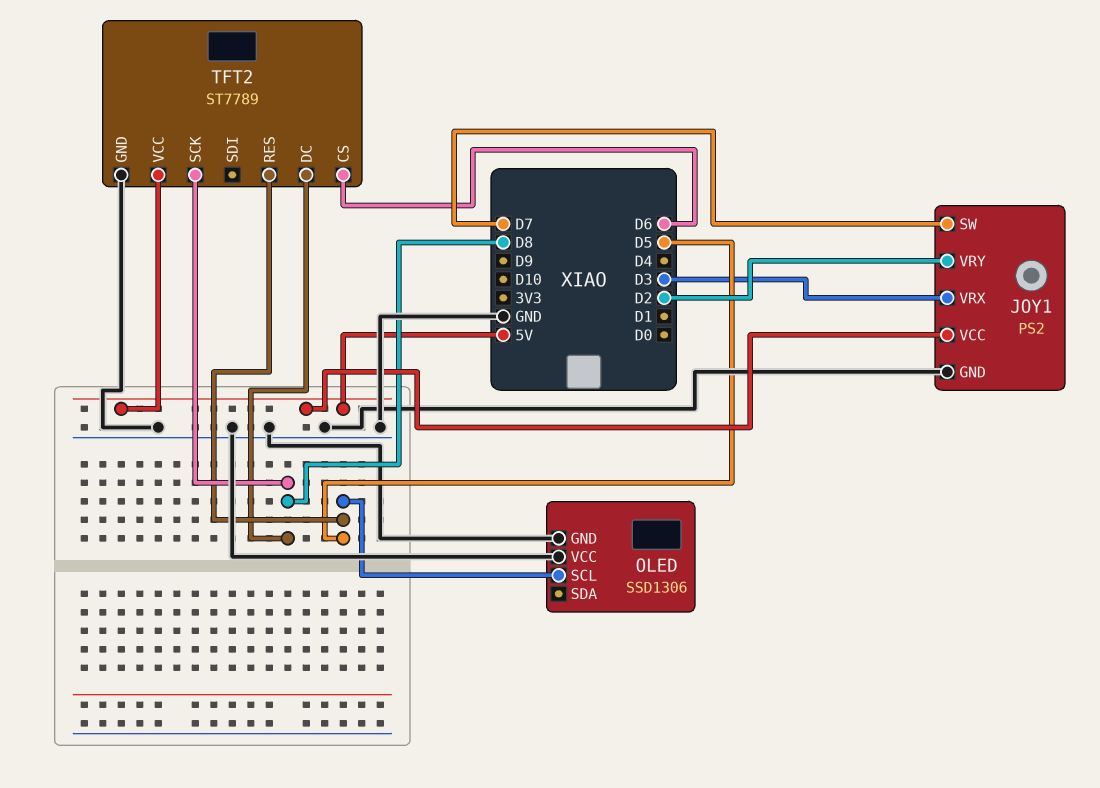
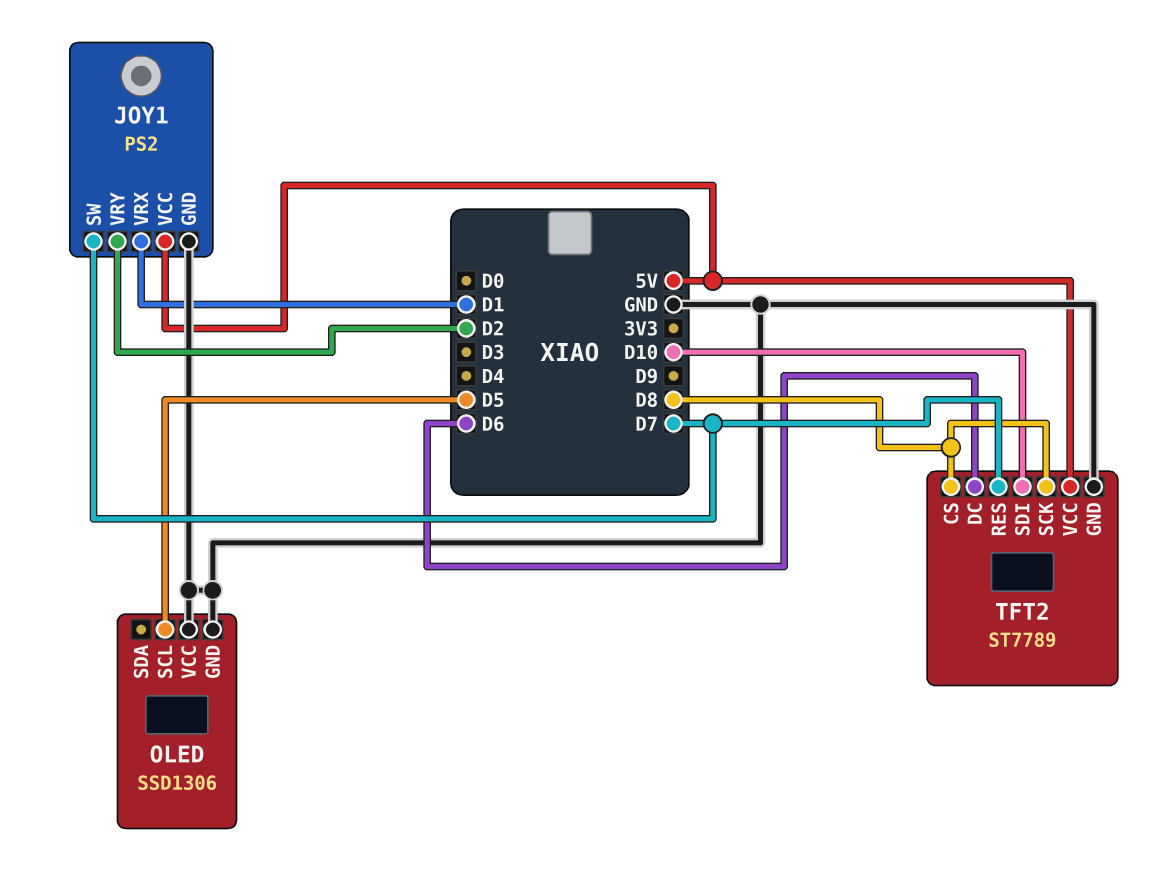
JOY1 pin VRX: D3 -> D1
TFT2 pin CS: D6 -> D8
TFT2 pin DC: D8 -> D6
TFT2 pin RES: D5 -> D7
TFT2 pin SDI: none -> D10

